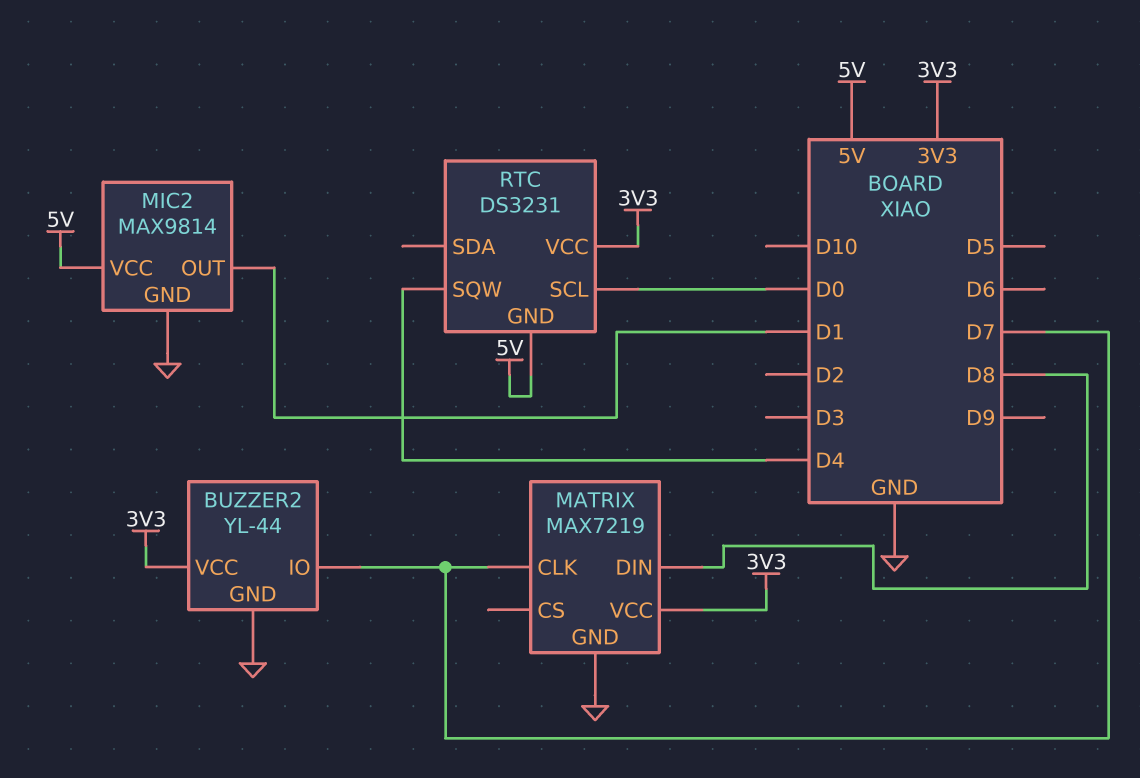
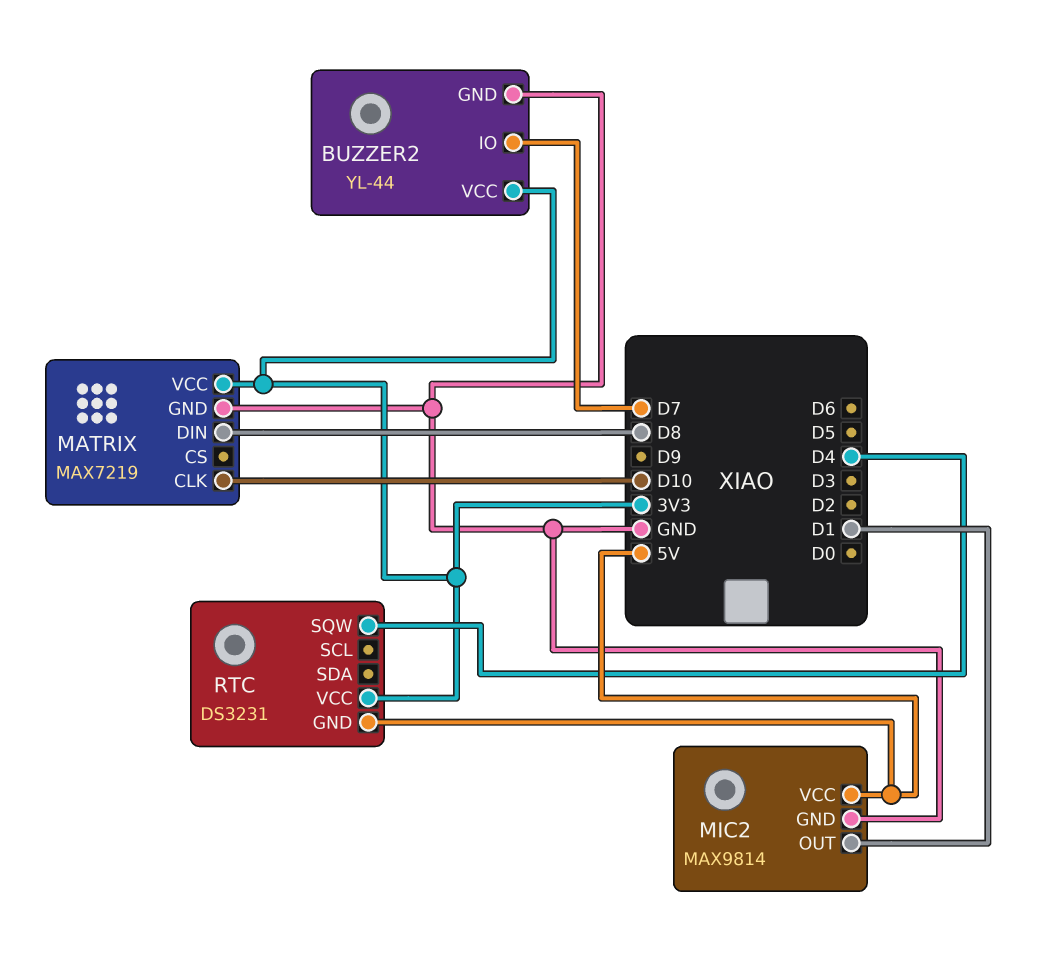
MATRIX pin CLK: D7 -> D10
RTC pin SCL: D0 -> none

